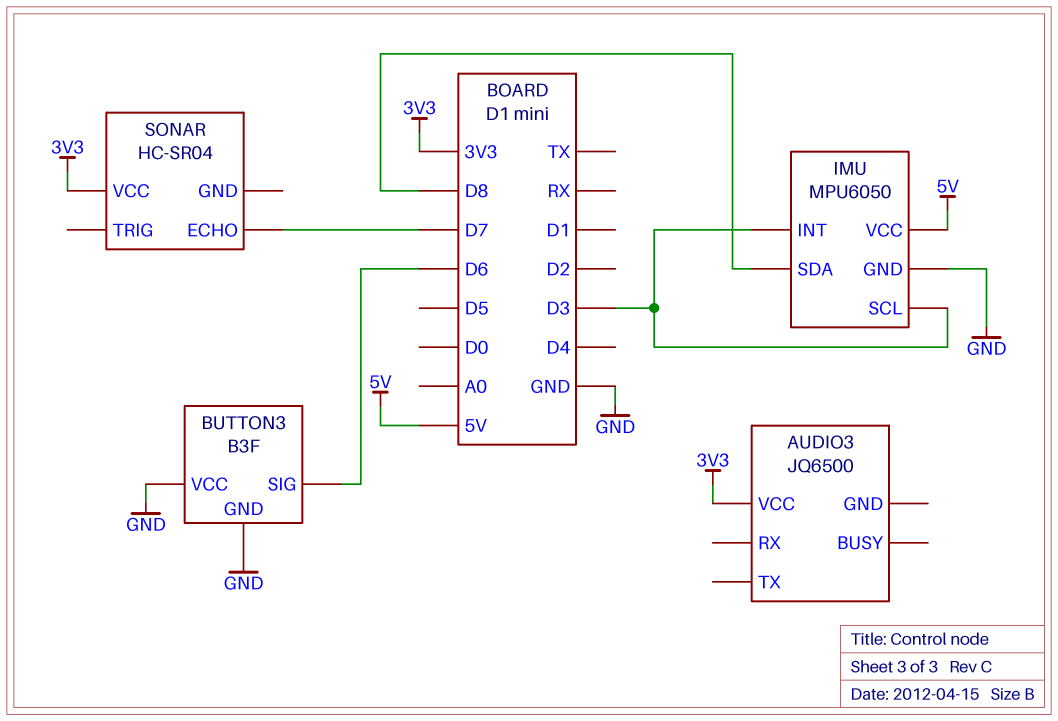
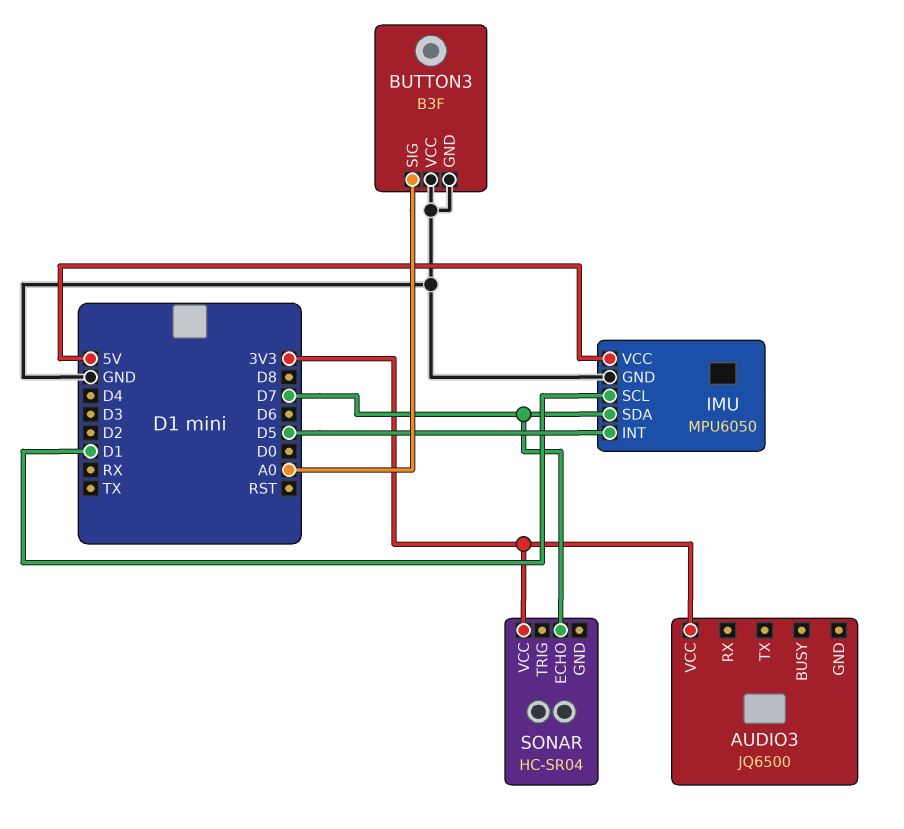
BUTTON3 pin SIG: D6 -> A0
IMU pin INT: D3 -> D5
IMU pin SCL: D3 -> D1
IMU pin SDA: D8 -> D7

